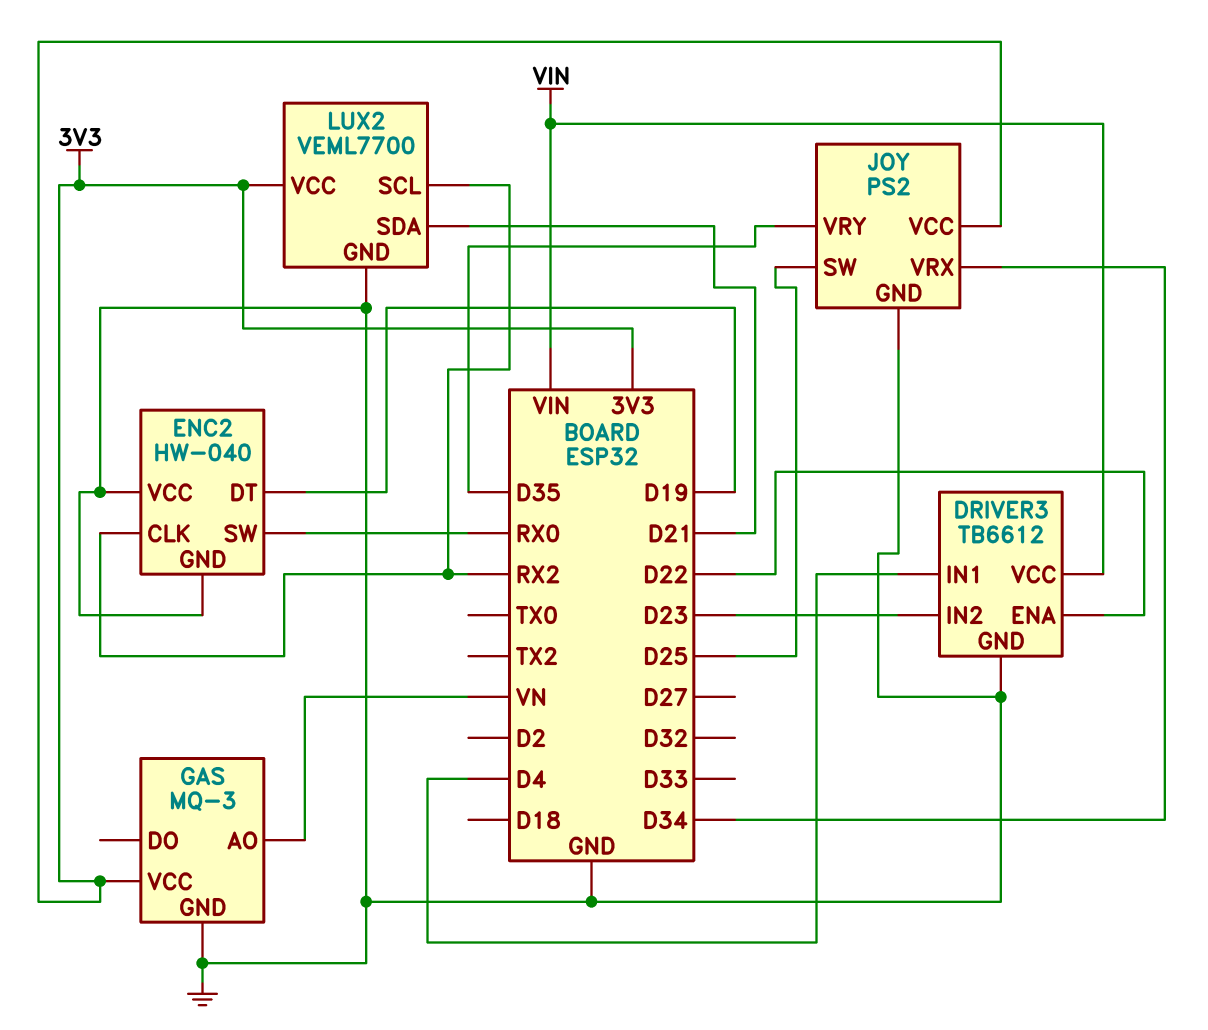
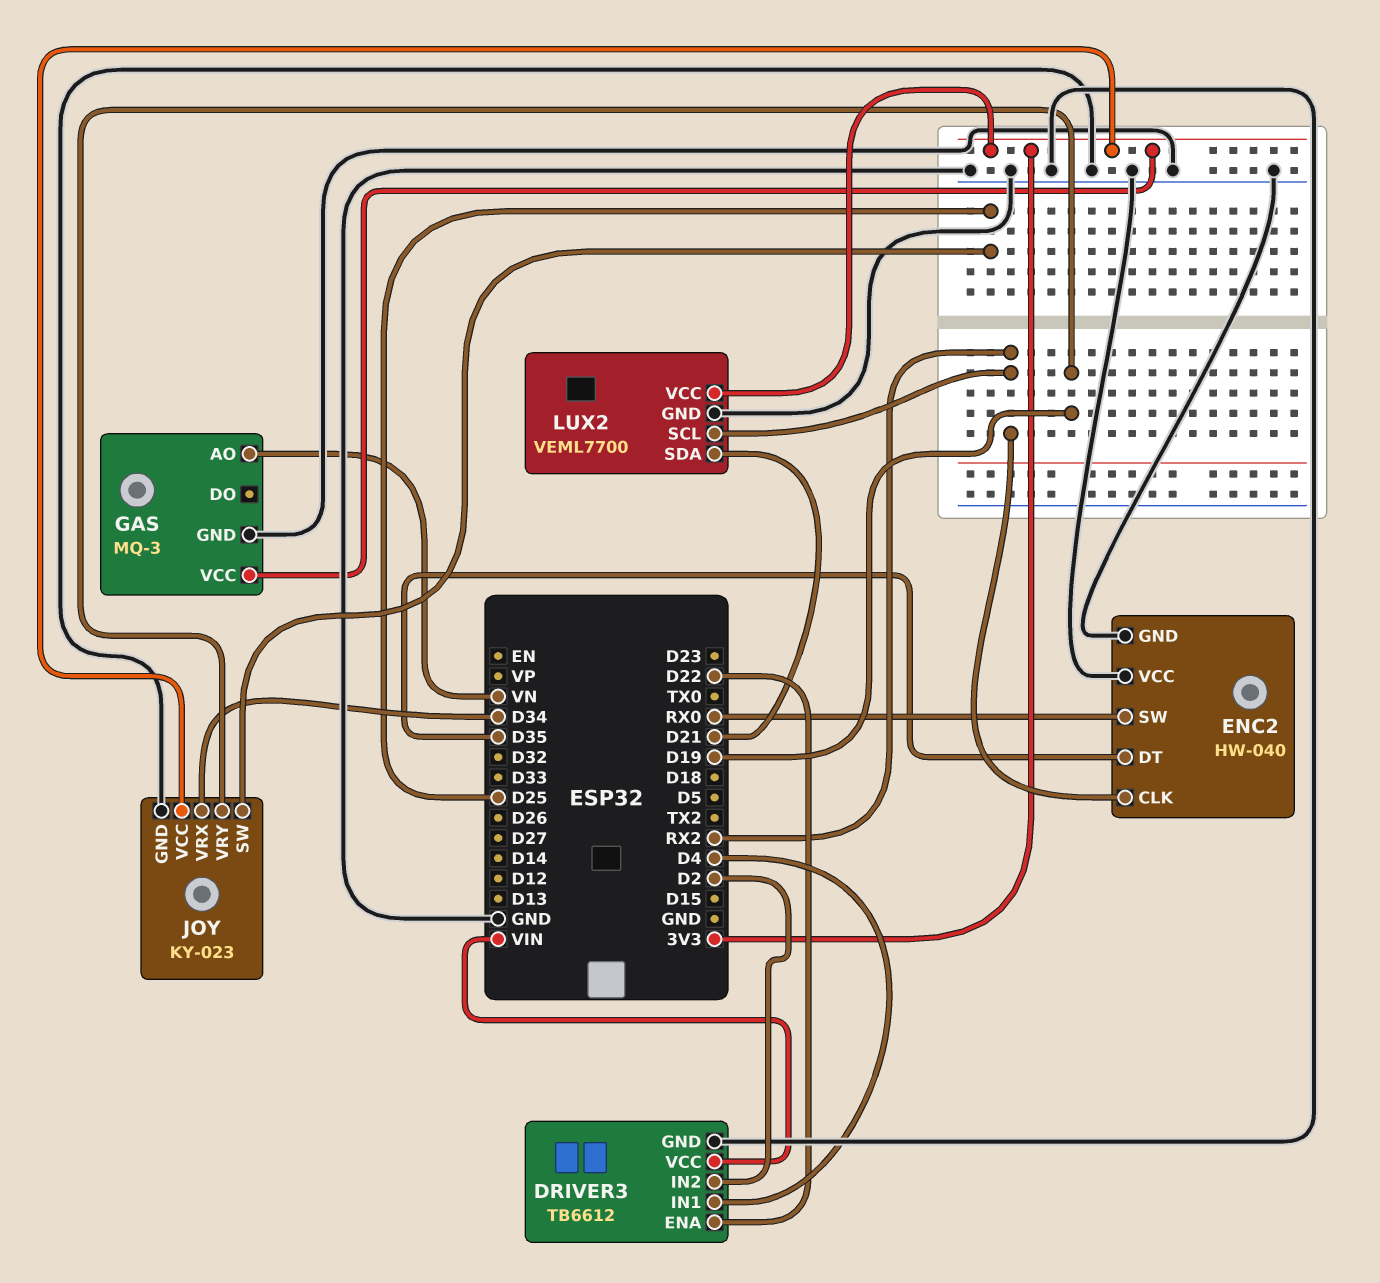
DRIVER3 pin IN2: D23 -> D2
ENC2 pin DT: D19 -> D35
JOY: PS2 -> KY-023
JOY pin VRY: D35 -> D19

